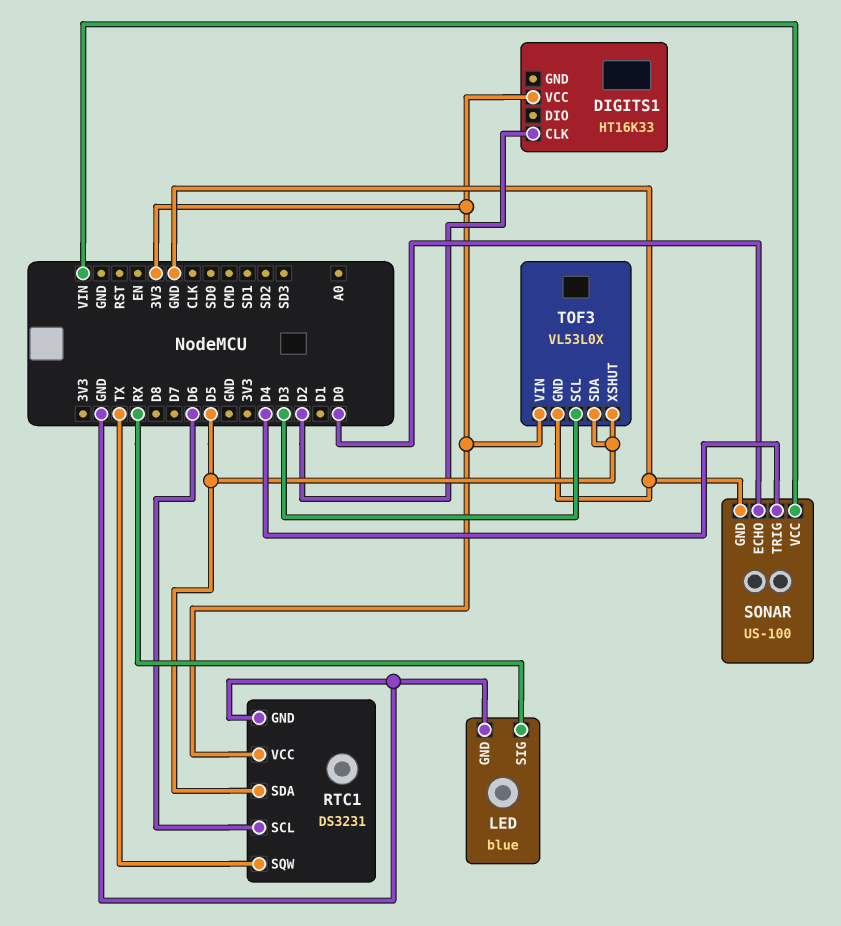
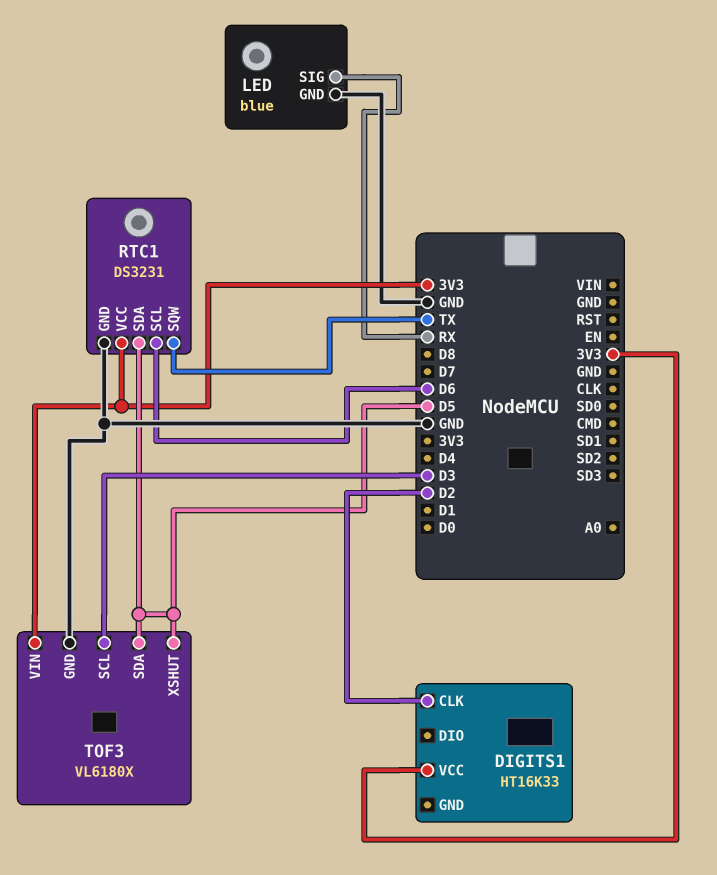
SONAR: US-100 -> none
SONAR pin ECHO: D0 -> none
SONAR pin GND: GND -> none
SONAR pin TRIG: D4 -> none
SONAR pin VCC: VIN -> none
TOF3: VL53L0X -> VL6180X

